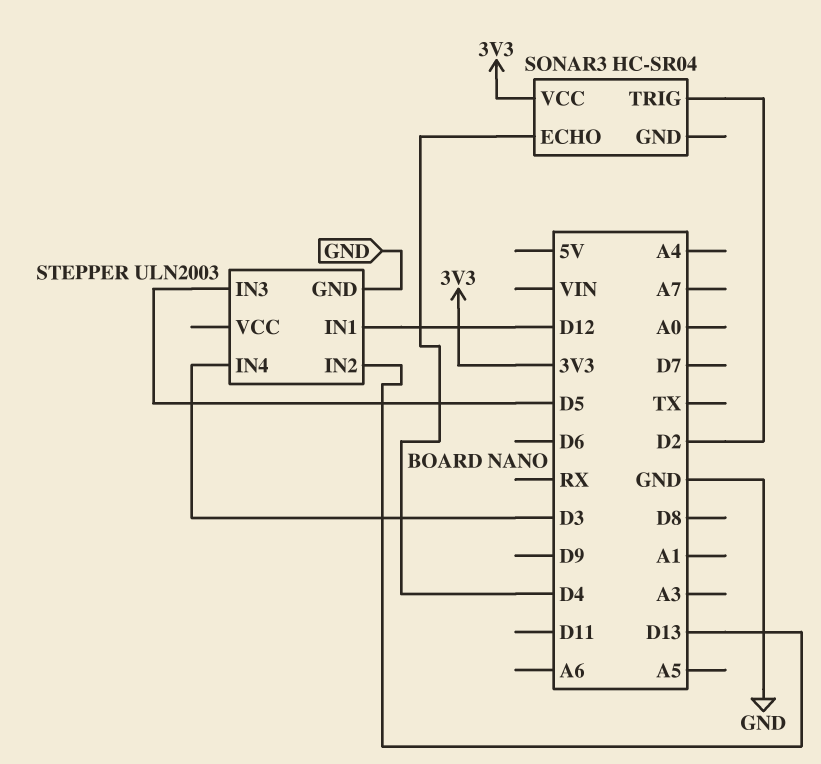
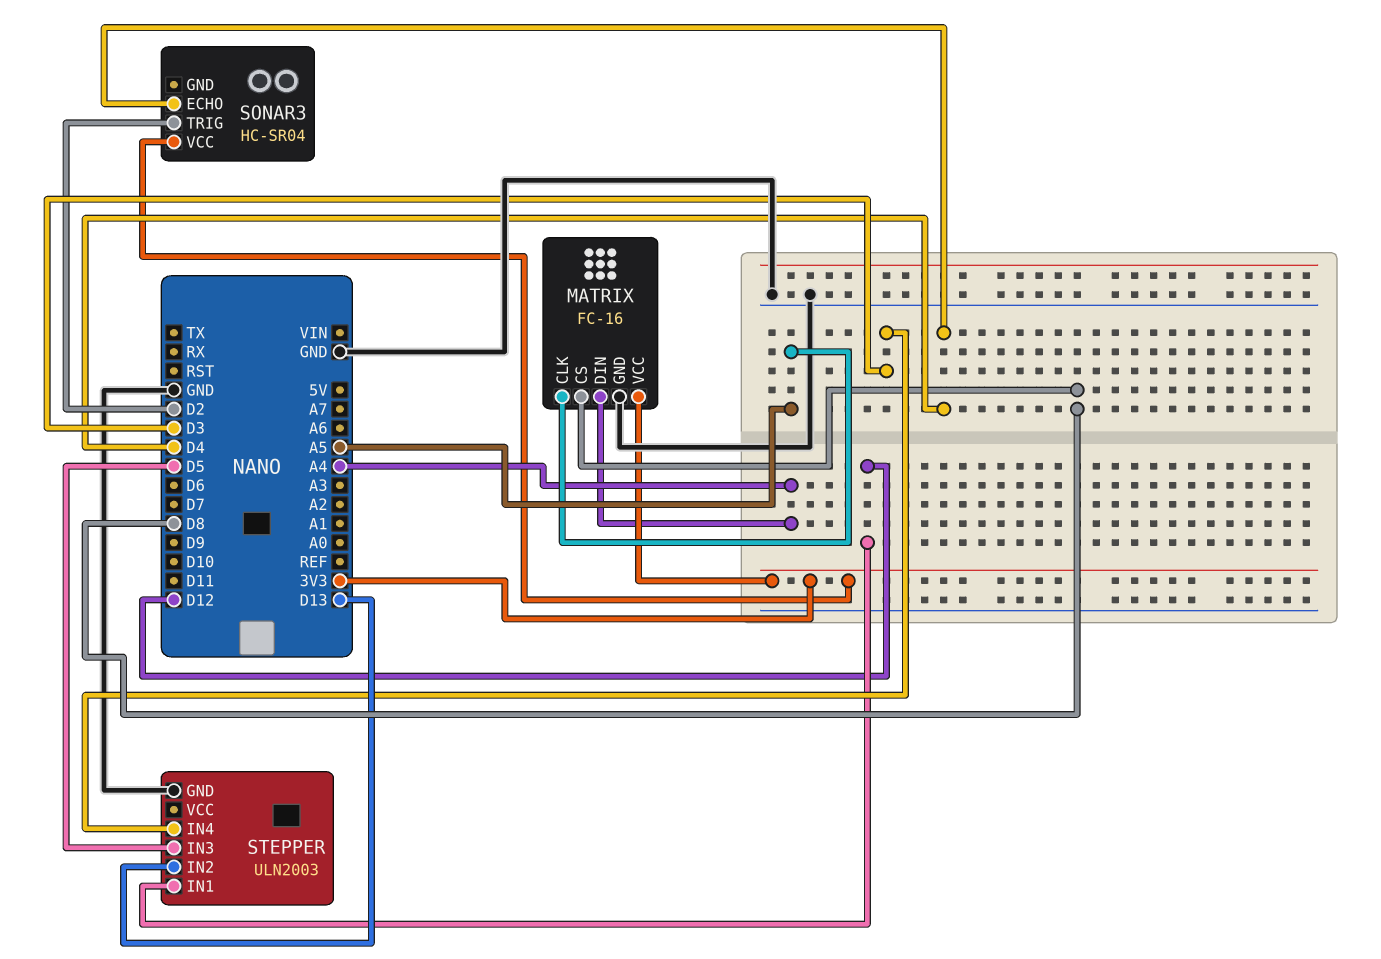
MATRIX: none -> FC-16
MATRIX pin CLK: none -> A5
MATRIX pin CS: none -> D8
MATRIX pin DIN: none -> A4
MATRIX pin GND: none -> GND
MATRIX pin VCC: none -> 3V3

